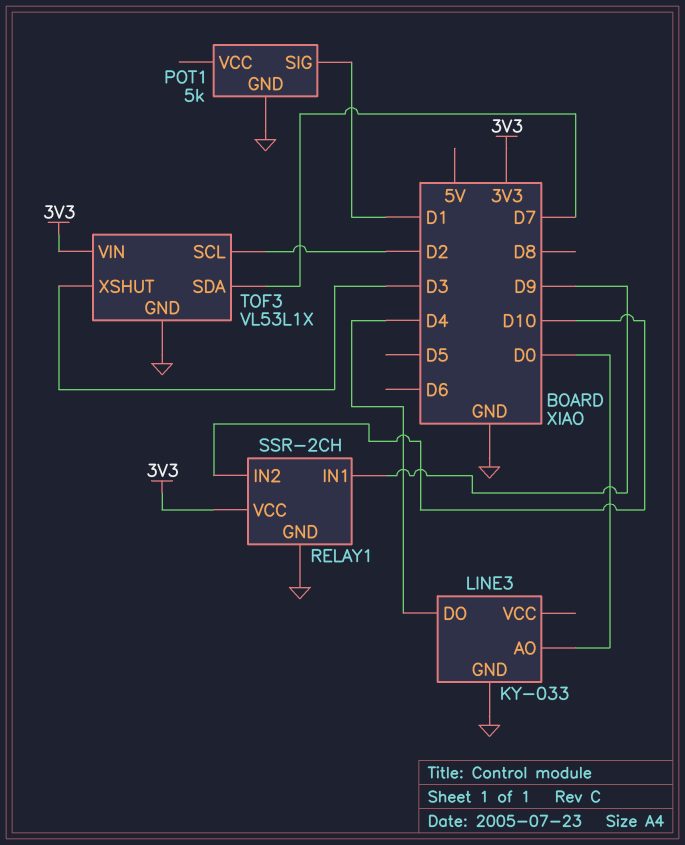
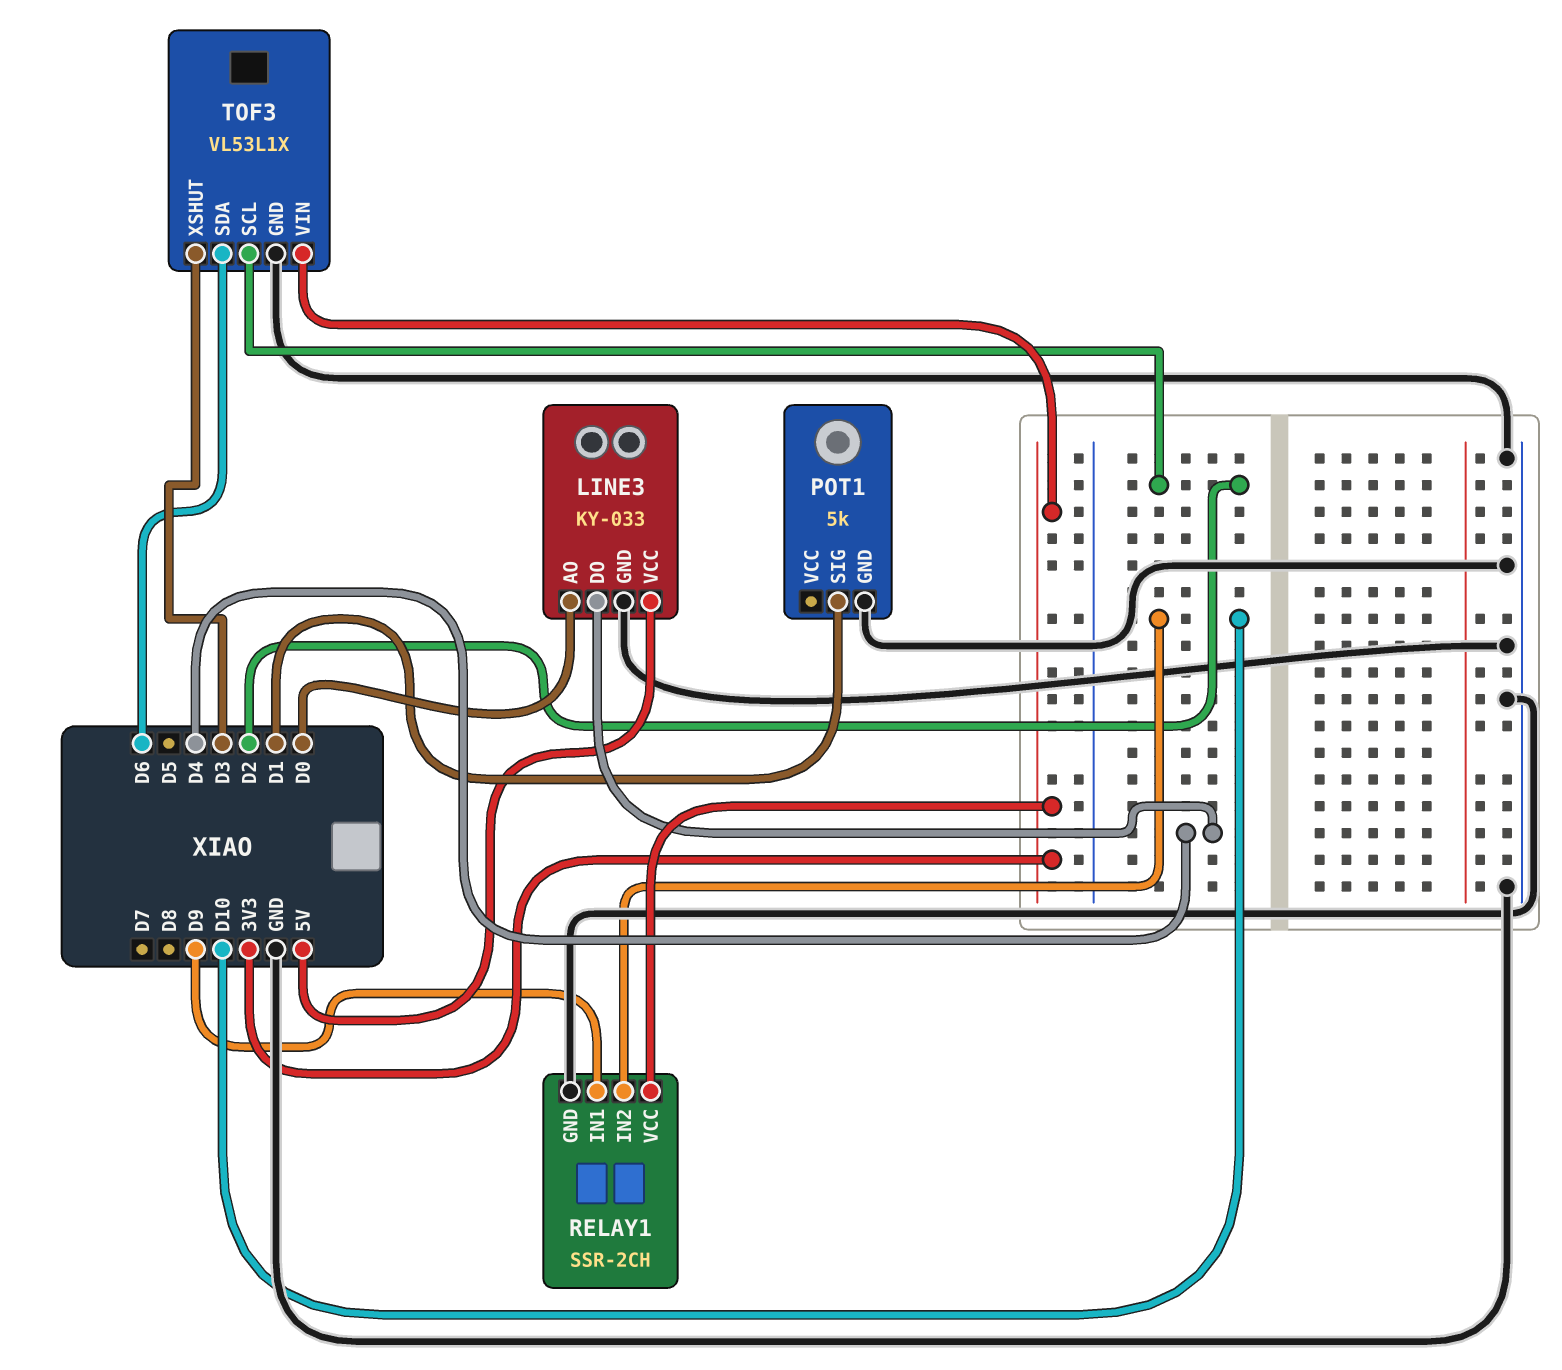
LINE3 pin VCC: none -> 5V
TOF3 pin SDA: D7 -> D6

